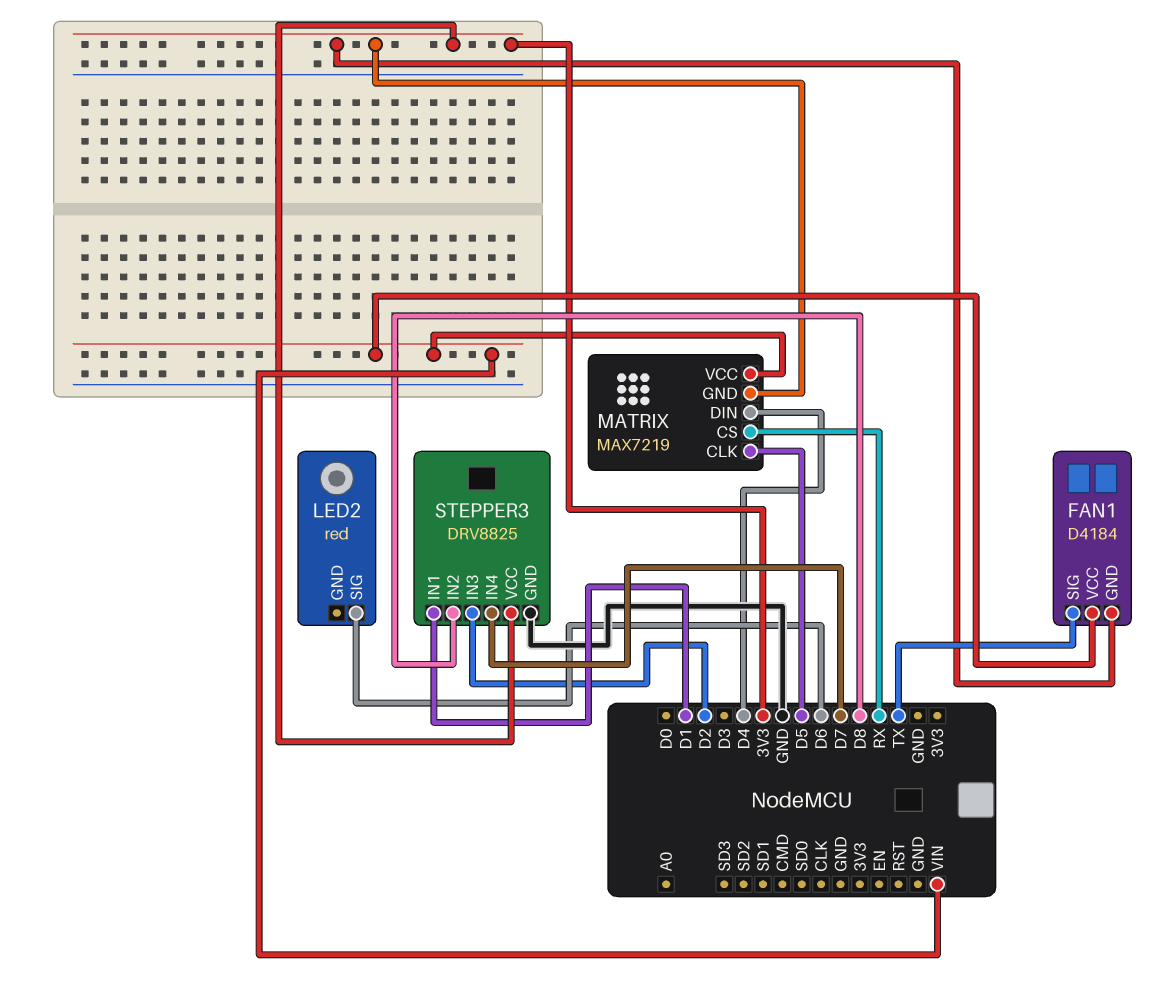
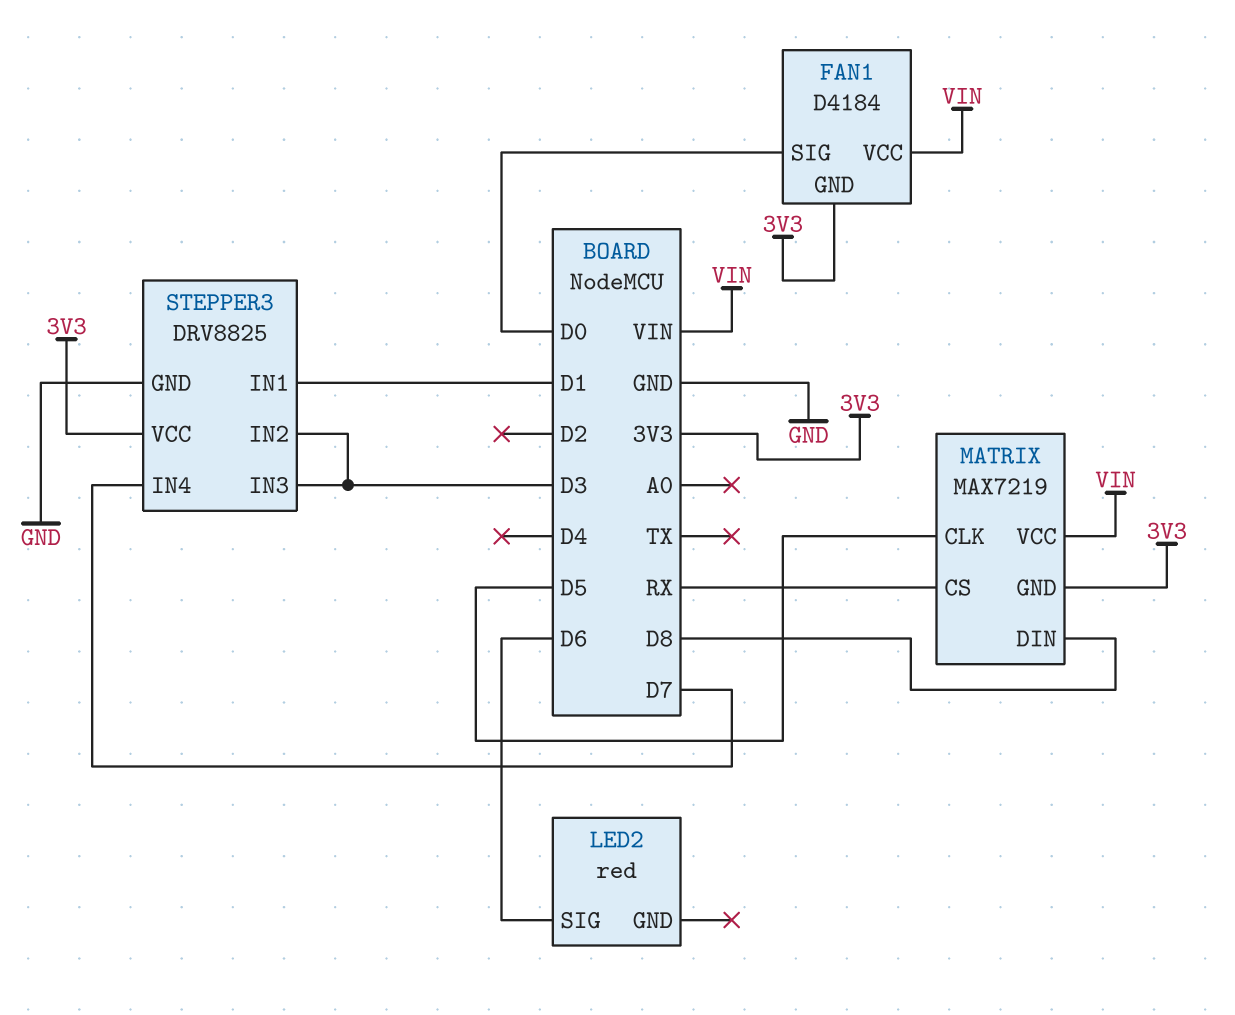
FAN1 pin SIG: TX -> D0
MATRIX pin DIN: D4 -> D8
STEPPER3 pin IN2: D8 -> D3
STEPPER3 pin IN3: D2 -> D3

